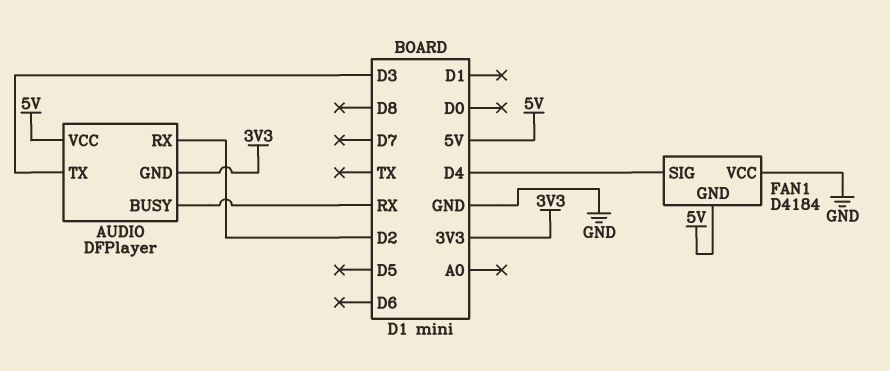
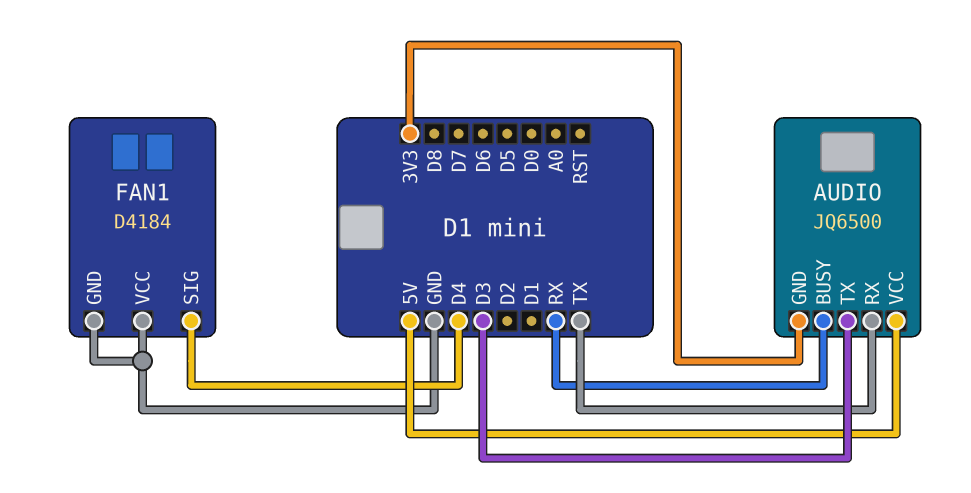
AUDIO: DFPlayer -> JQ6500
AUDIO pin RX: D2 -> TX
FAN1 pin GND: 5V -> GND

